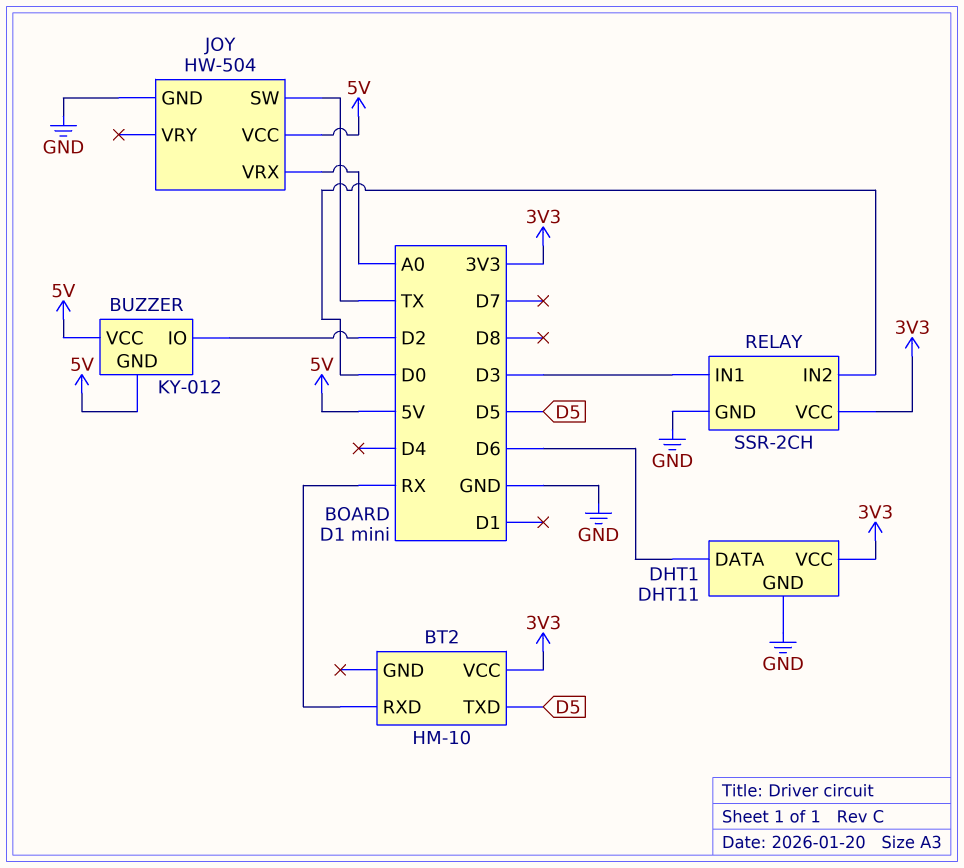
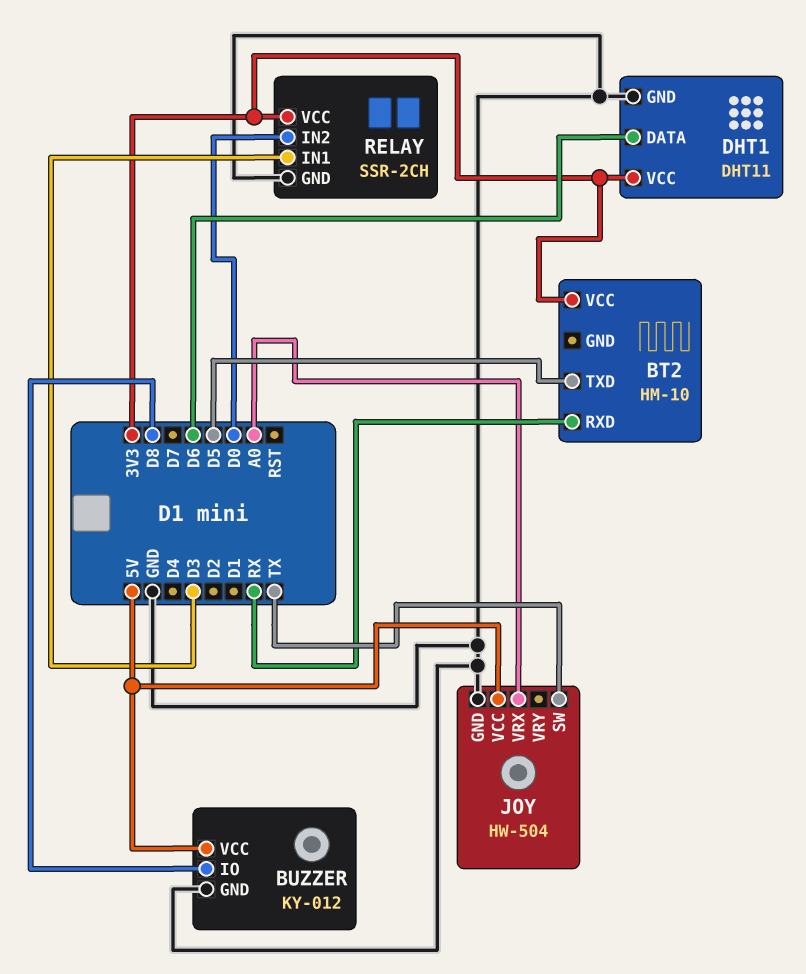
BUZZER pin GND: 5V -> GND
BUZZER pin IO: D2 -> D8

